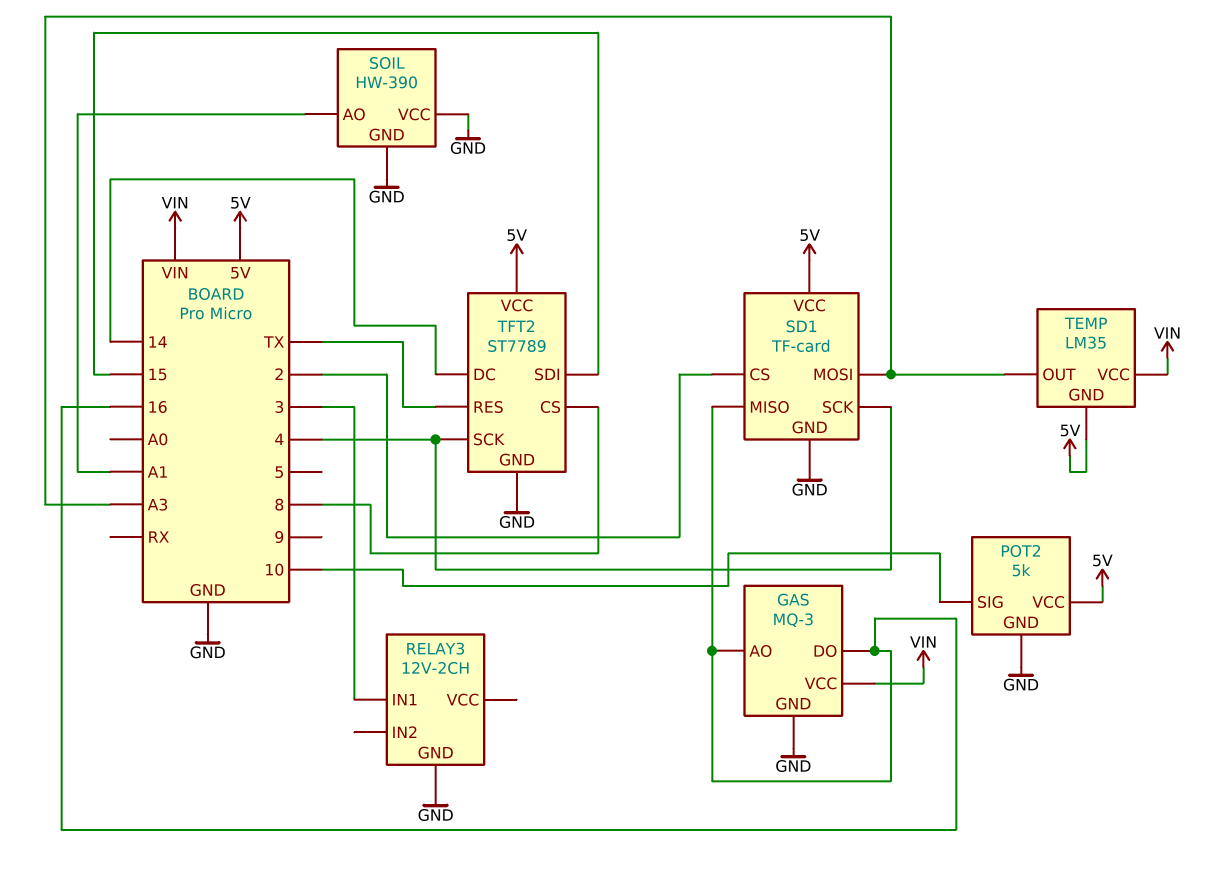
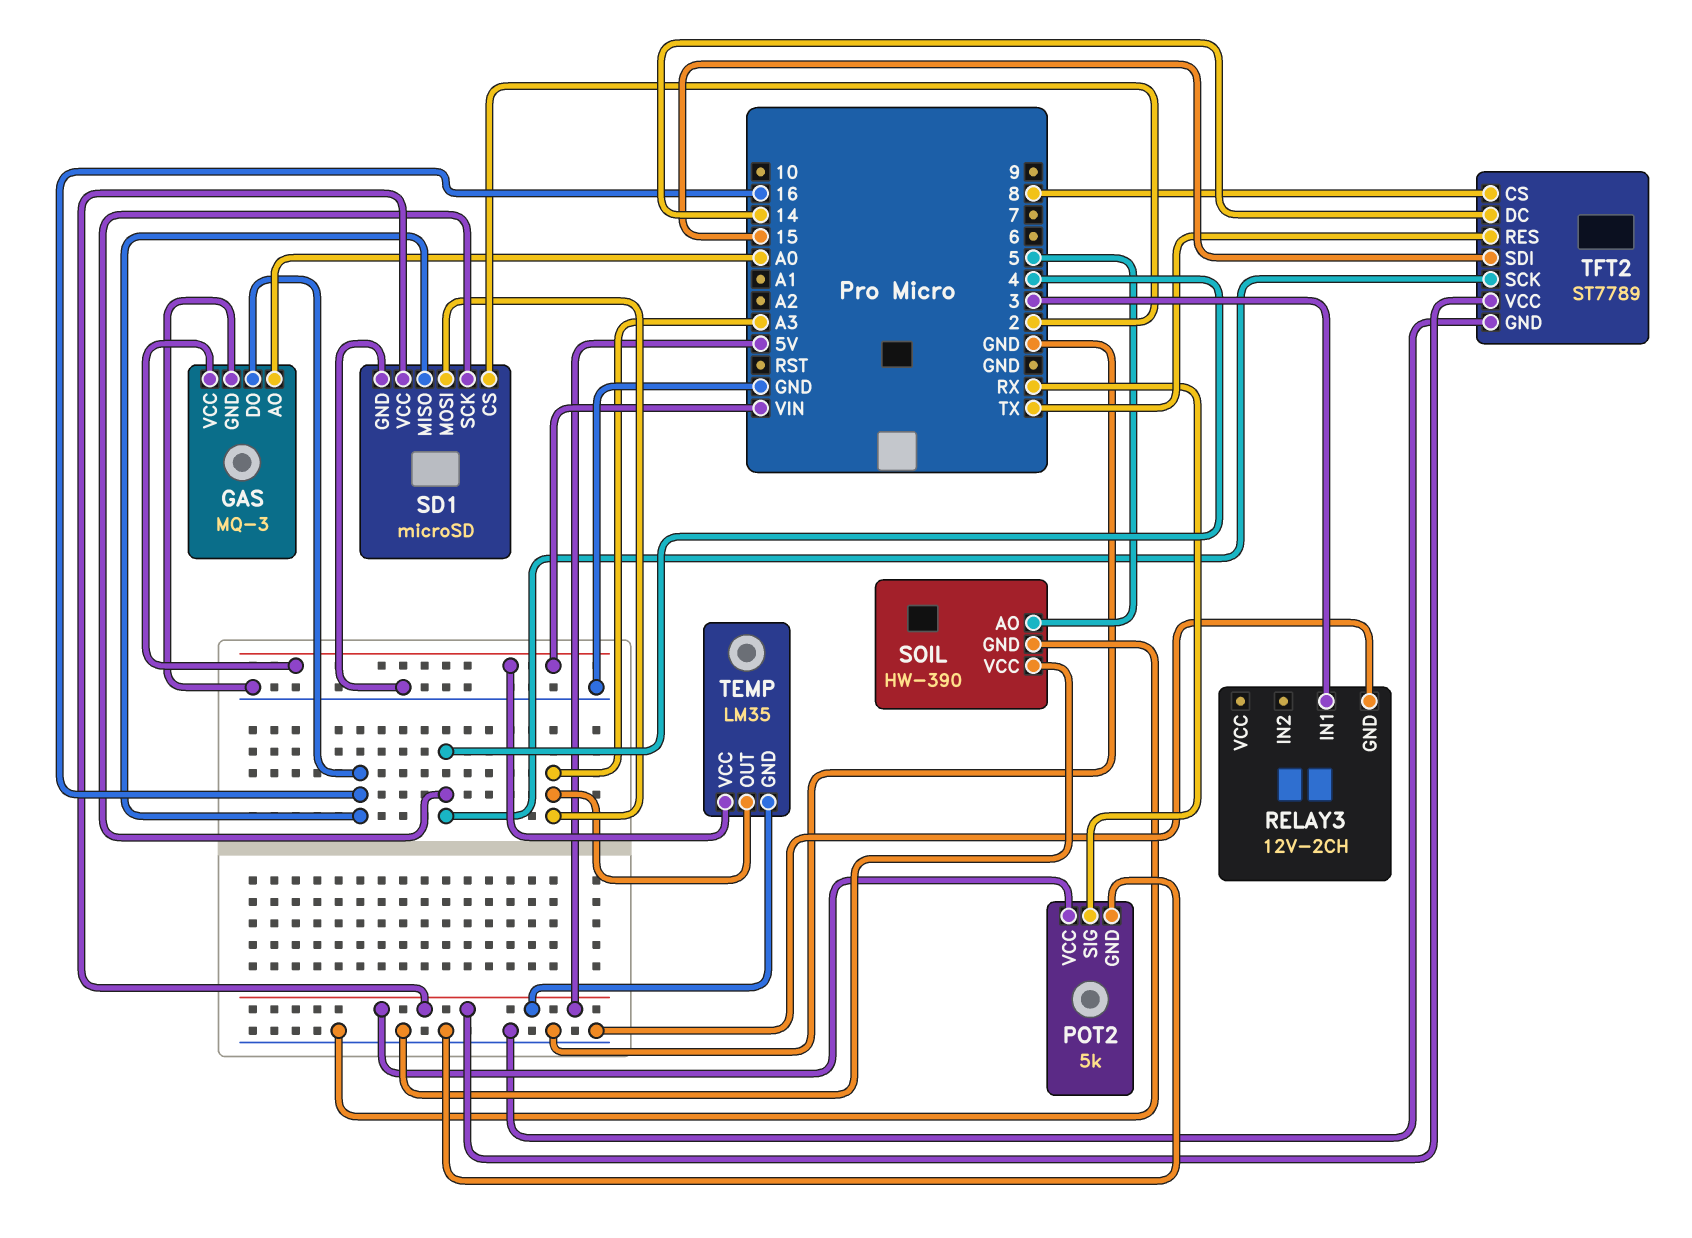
GAS pin AO: 16 -> A0
POT2 pin SIG: 10 -> RX
SD1: TF-card -> microSD
SOIL pin AO: A1 -> 5

